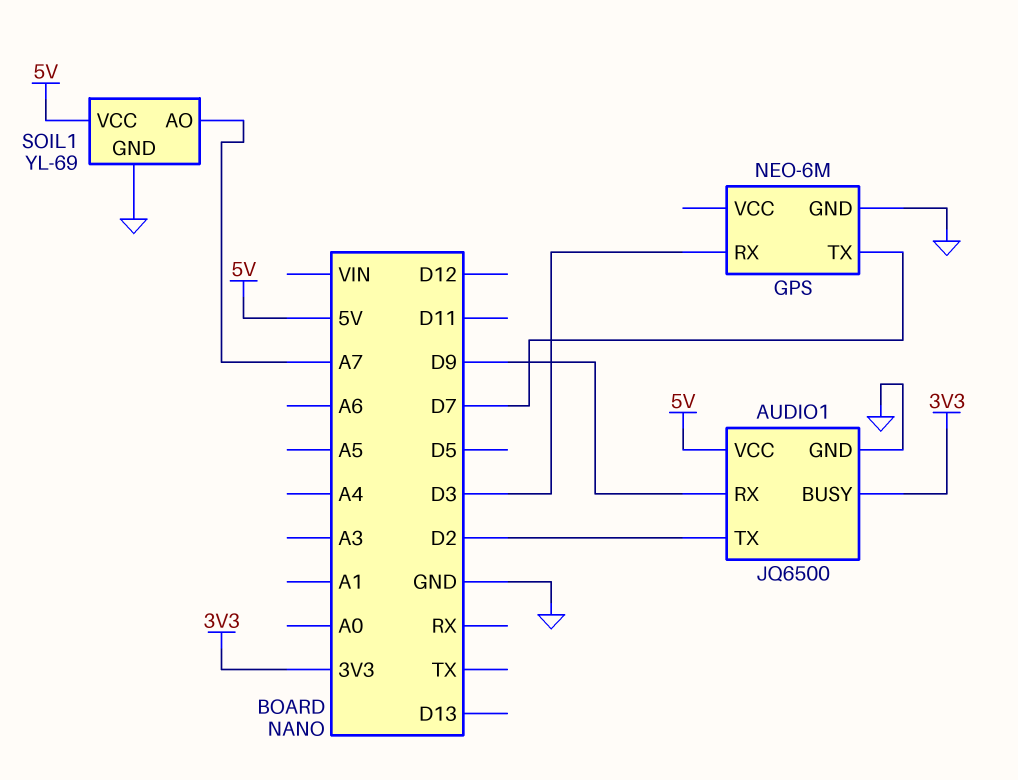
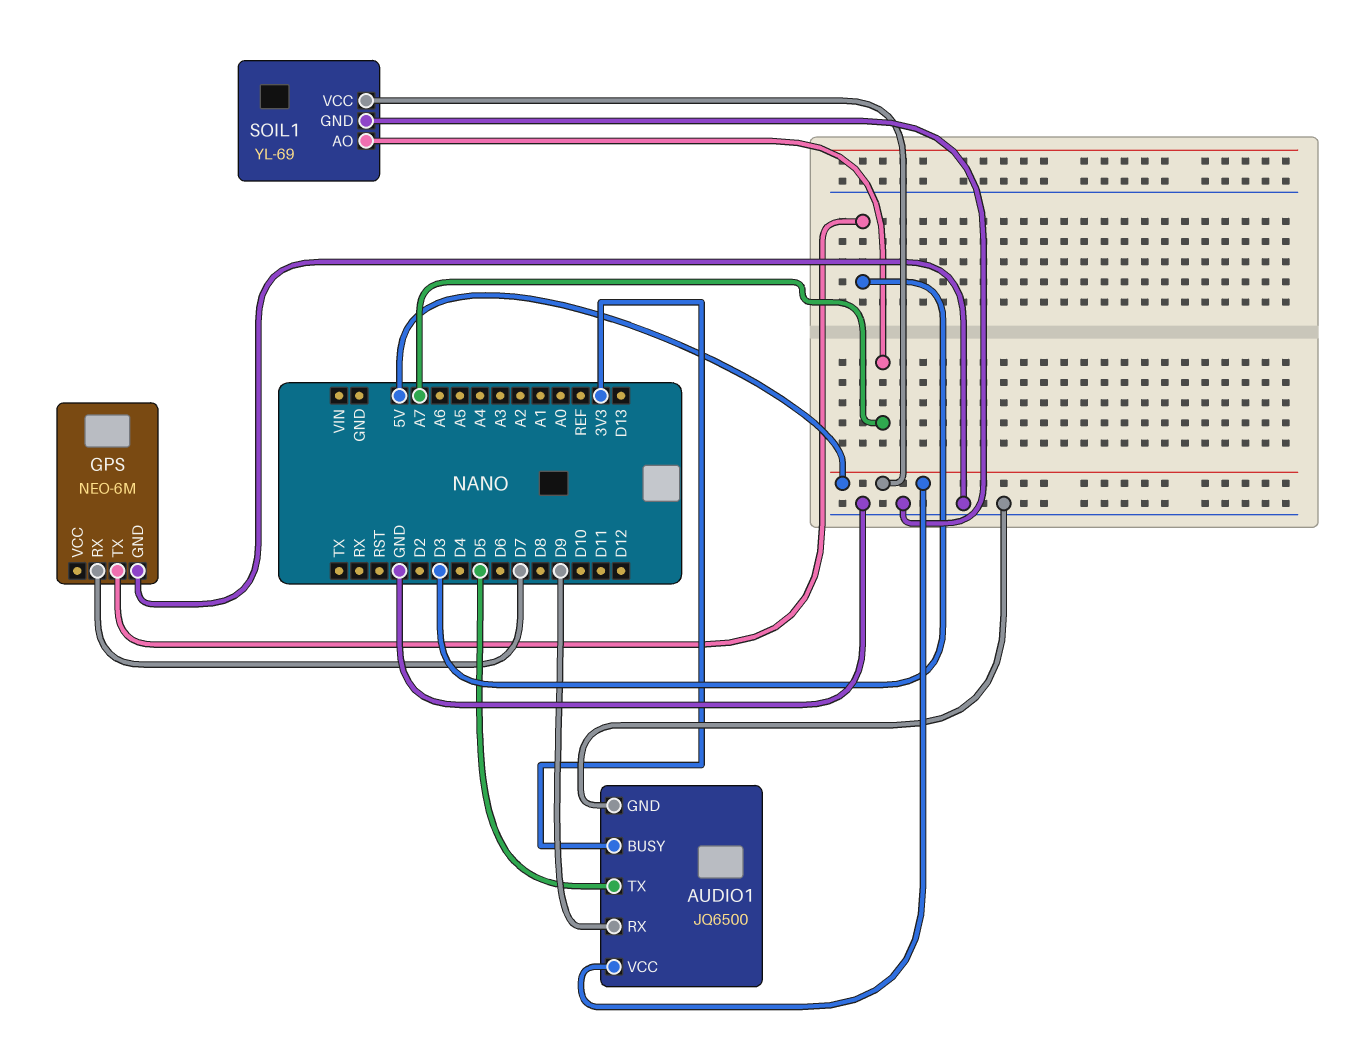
AUDIO1 pin TX: D2 -> D5
GPS pin RX: D3 -> D7
GPS pin TX: D7 -> D3

